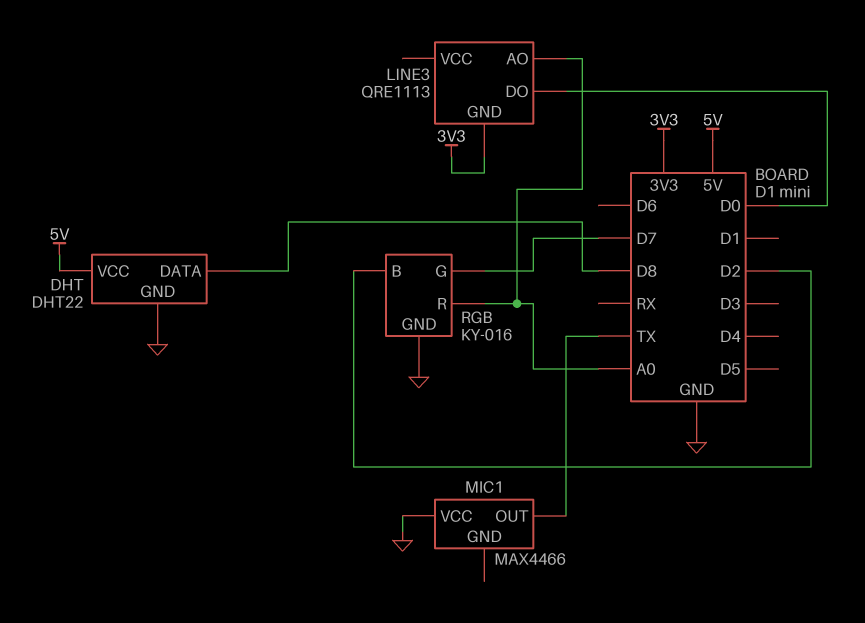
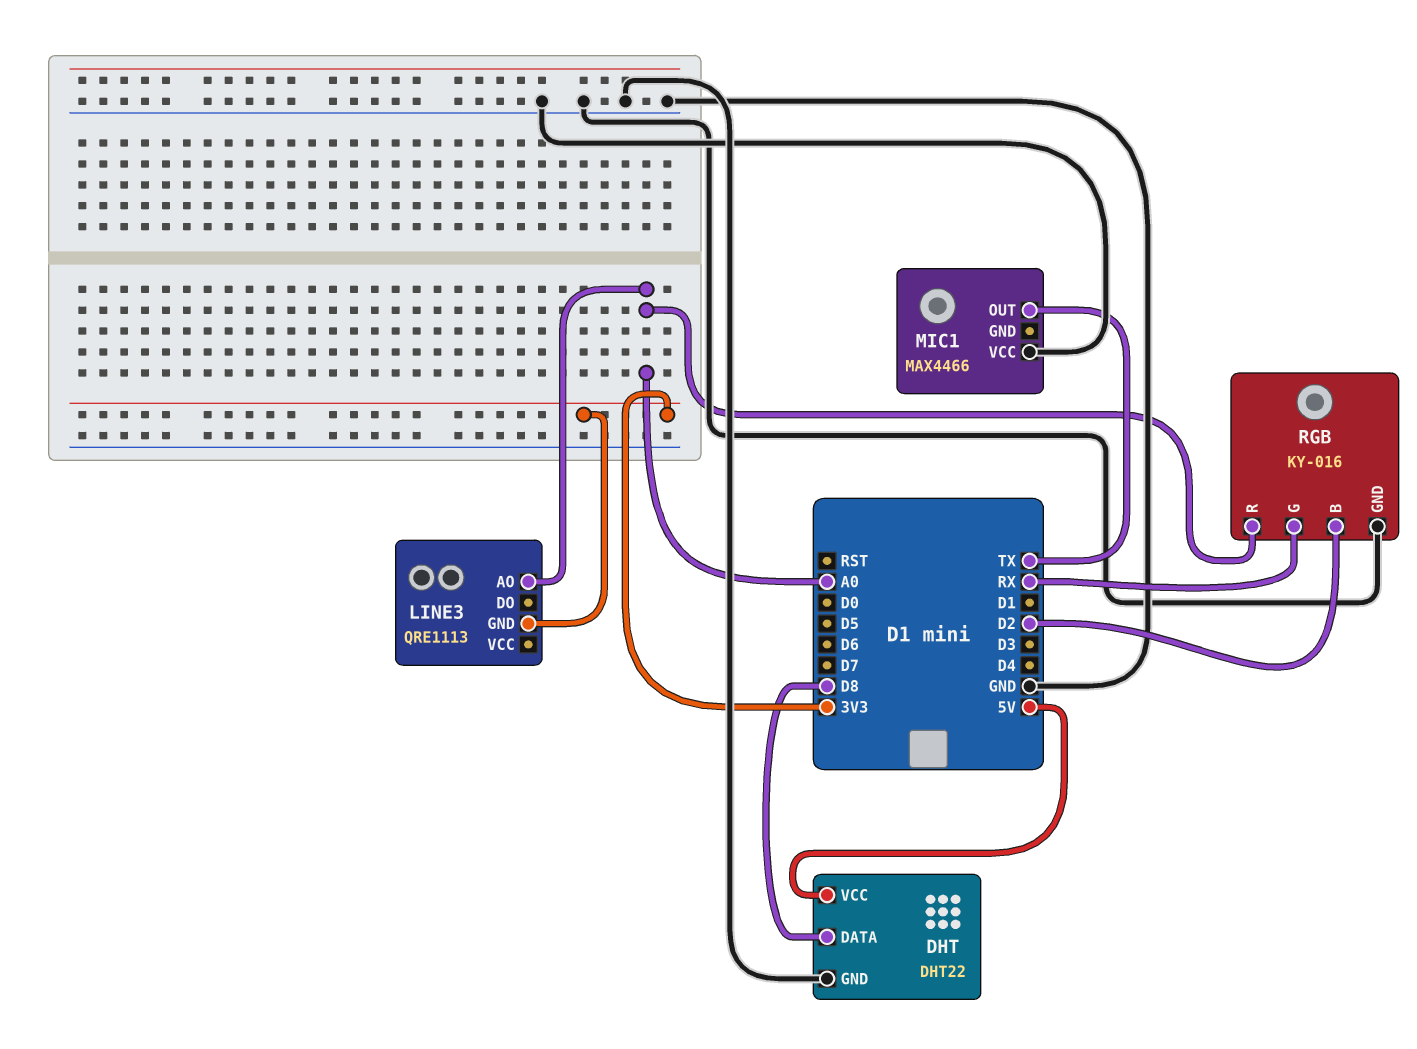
LINE3 pin DO: D0 -> none
RGB pin G: D7 -> RX

